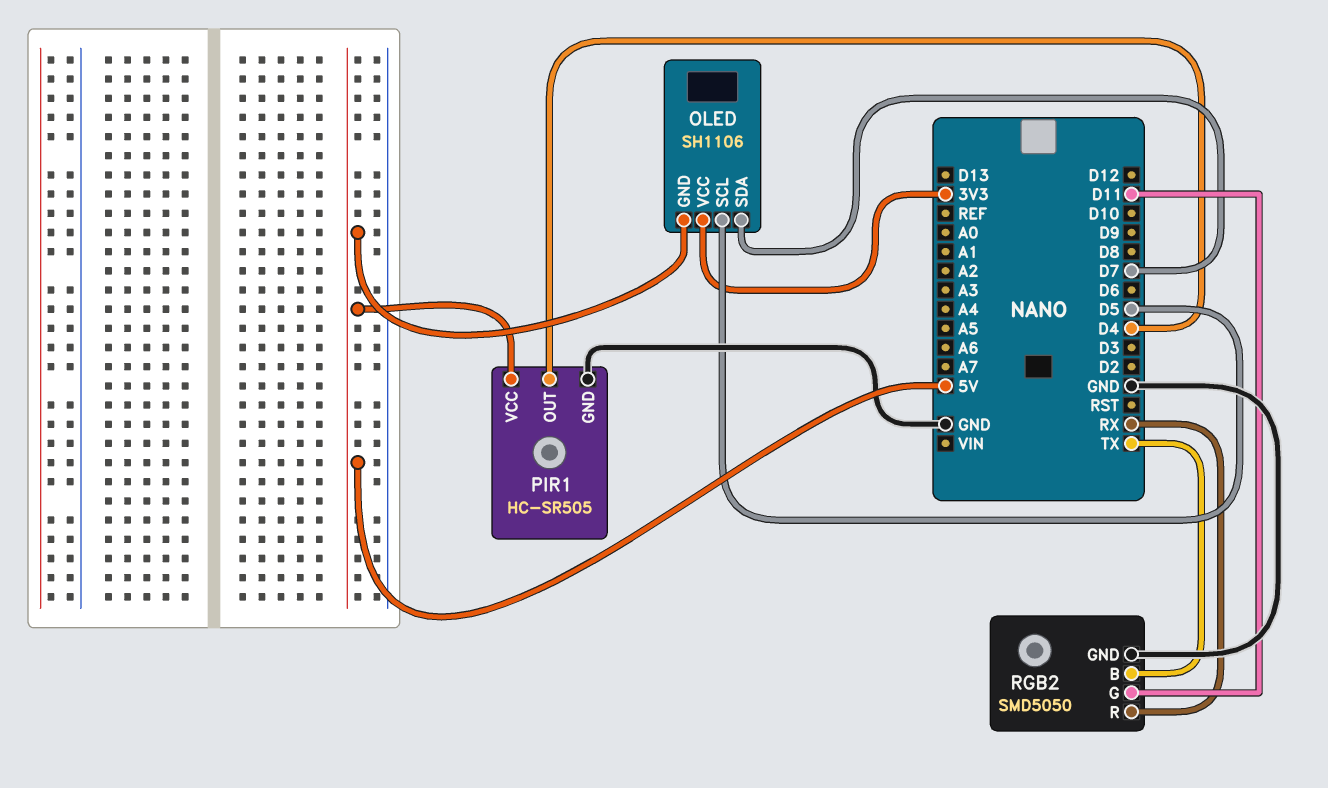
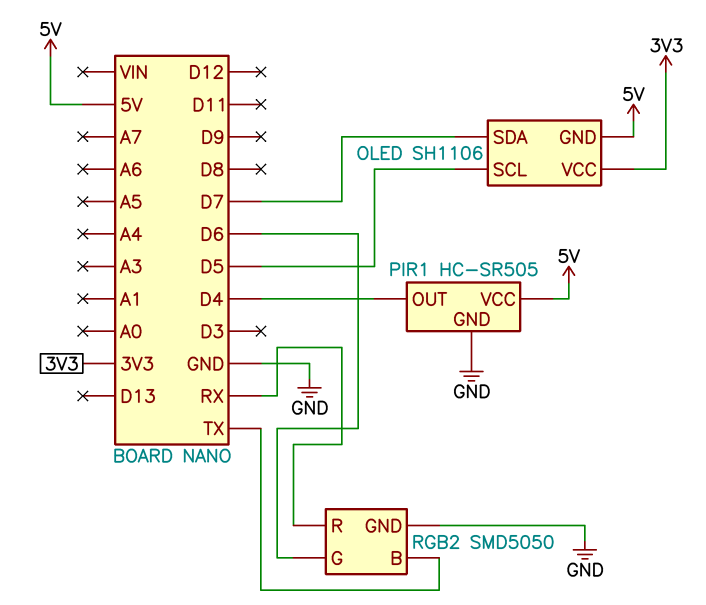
RGB2 pin G: D11 -> D6

